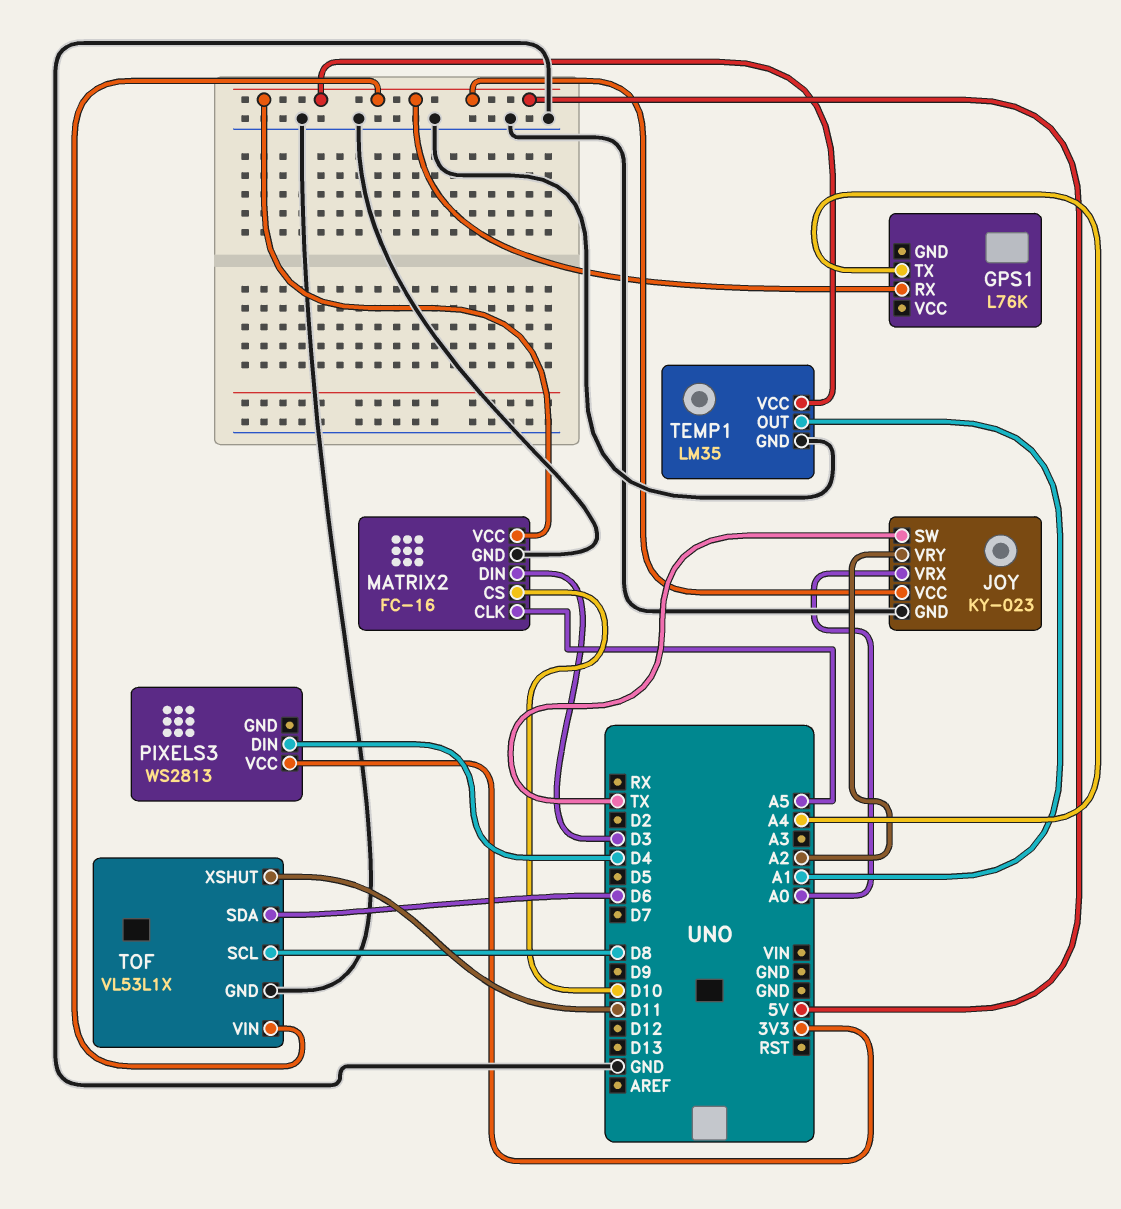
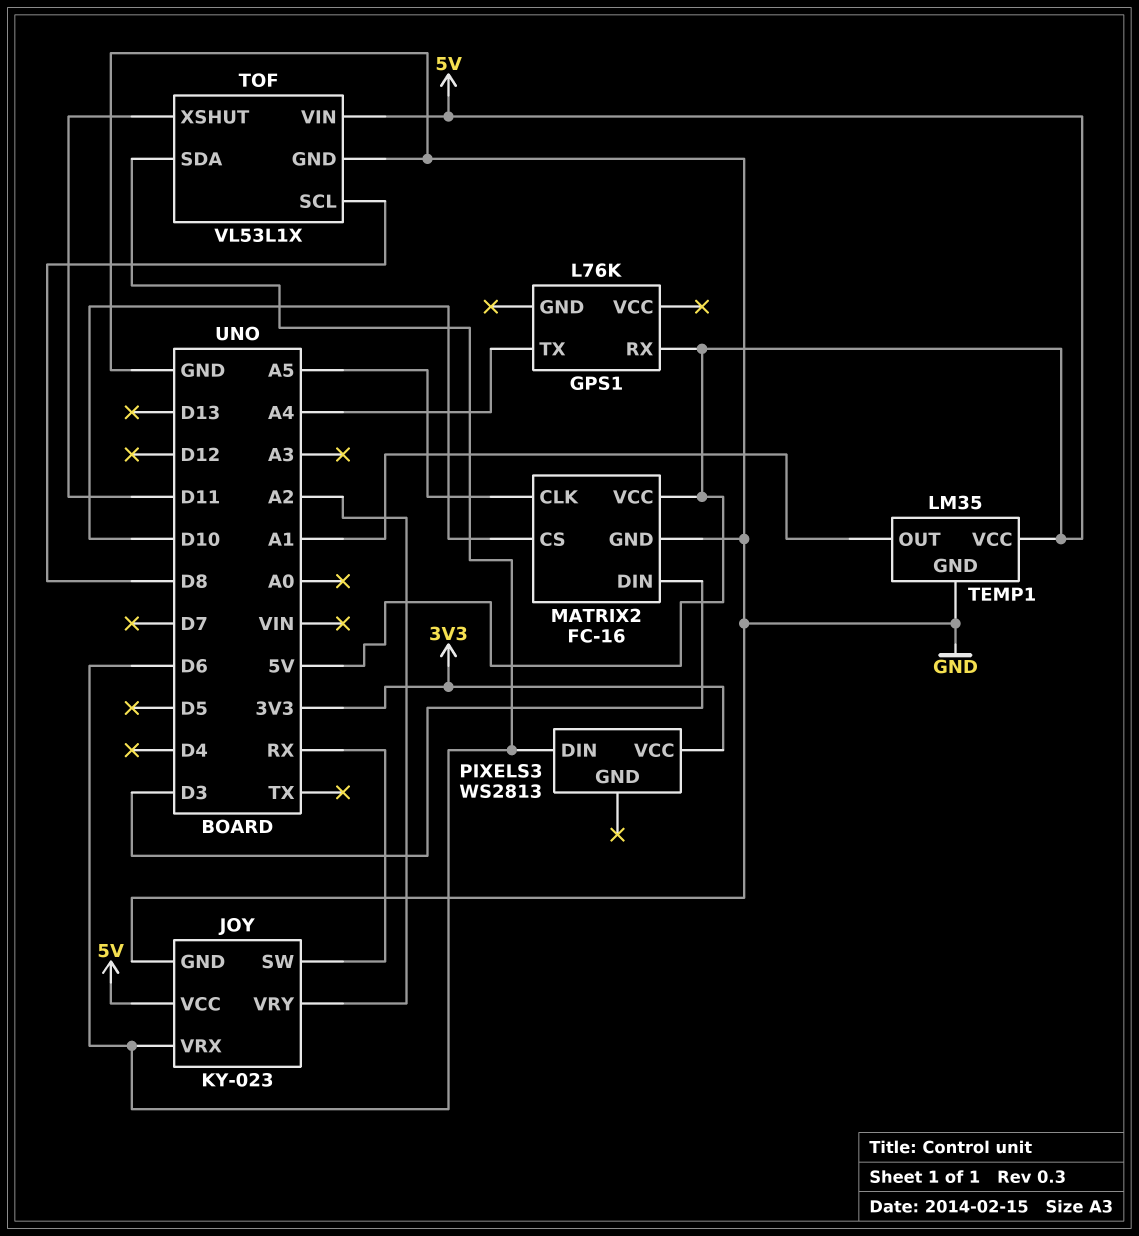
JOY pin SW: TX -> RX
JOY pin VRX: A0 -> D6
PIXELS3 pin DIN: D4 -> D6

